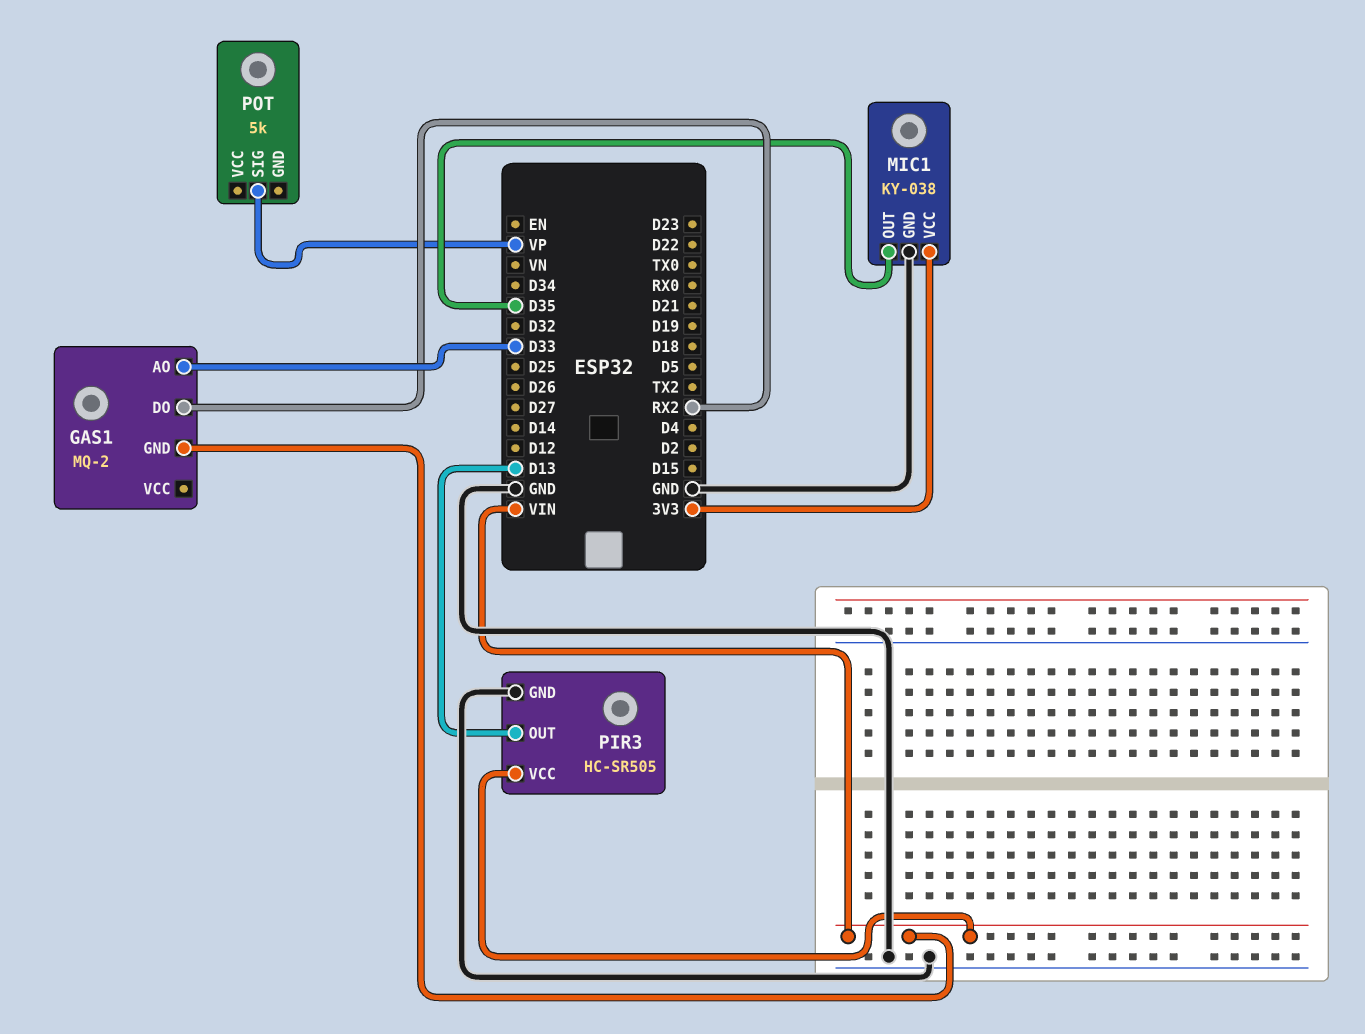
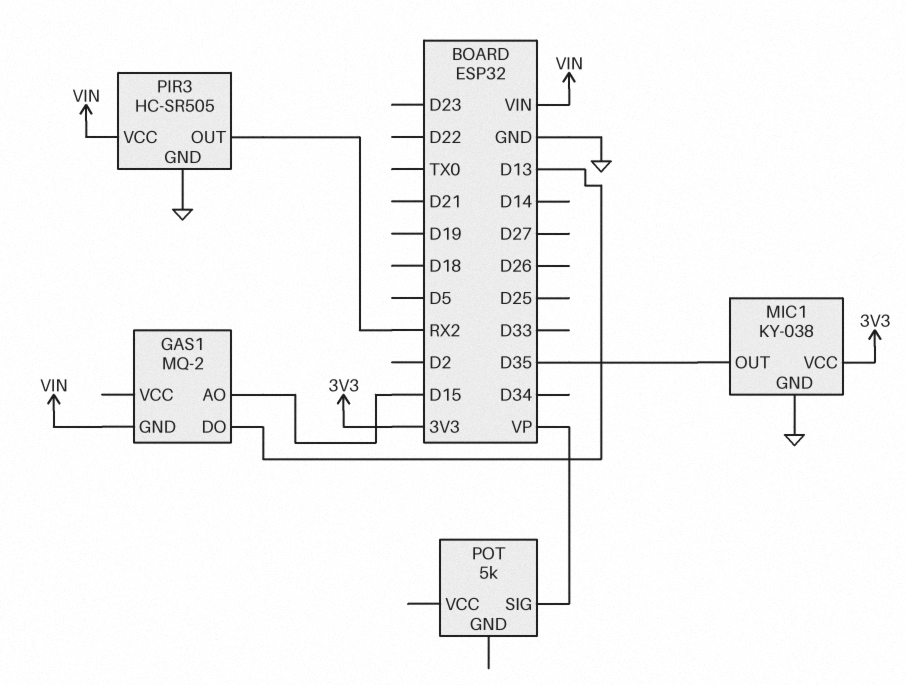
GAS1 pin AO: D33 -> D15
GAS1 pin DO: RX2 -> D13
PIR3 pin OUT: D13 -> RX2

